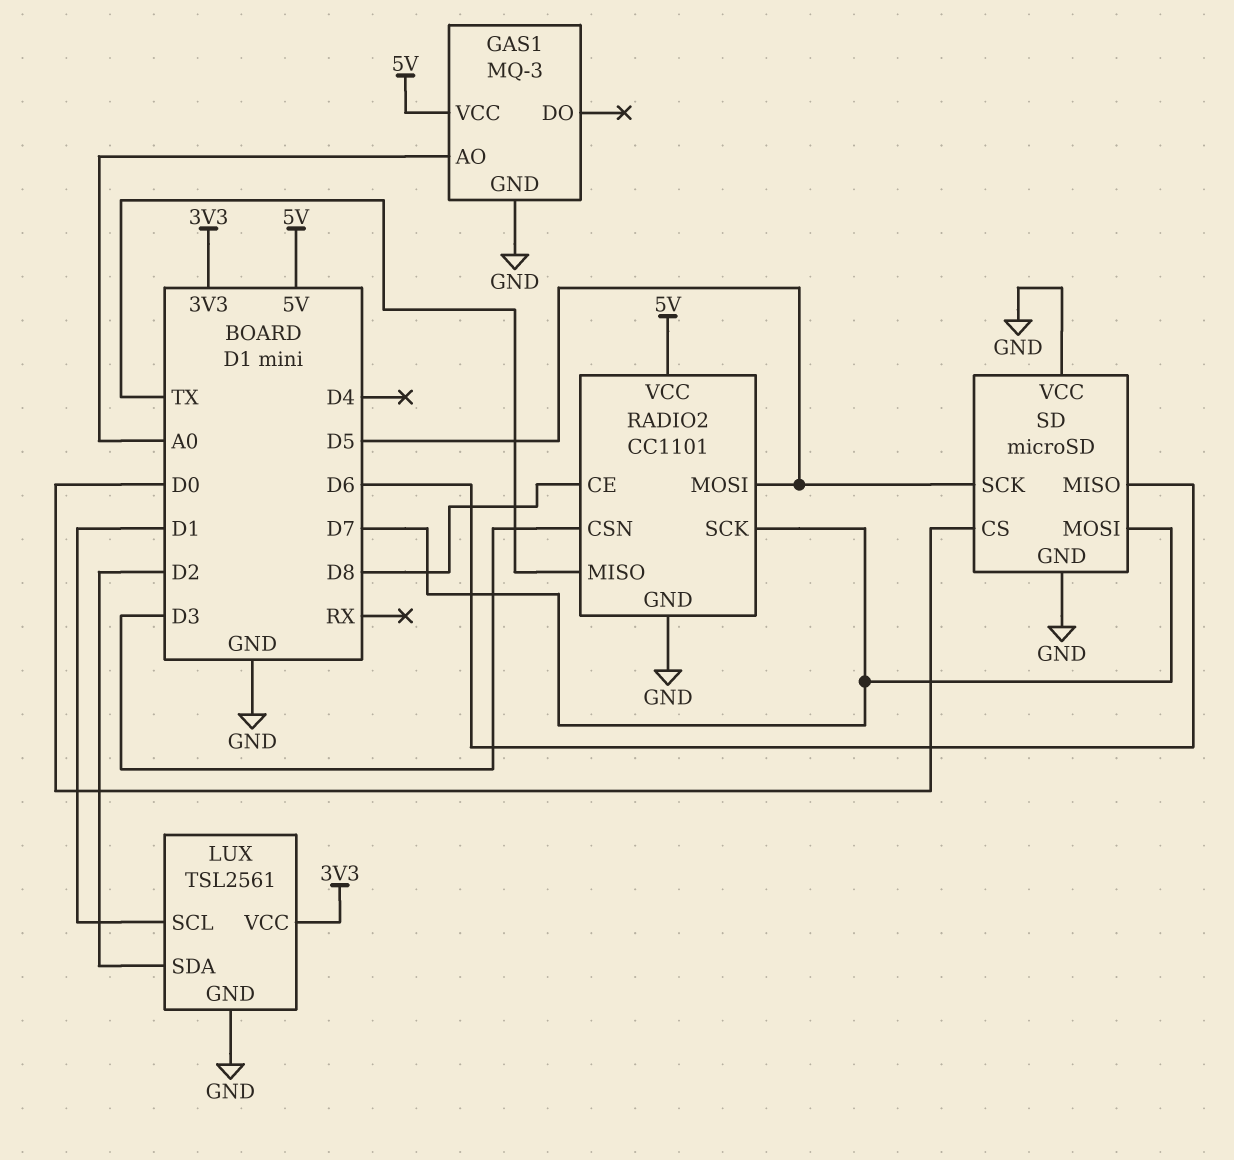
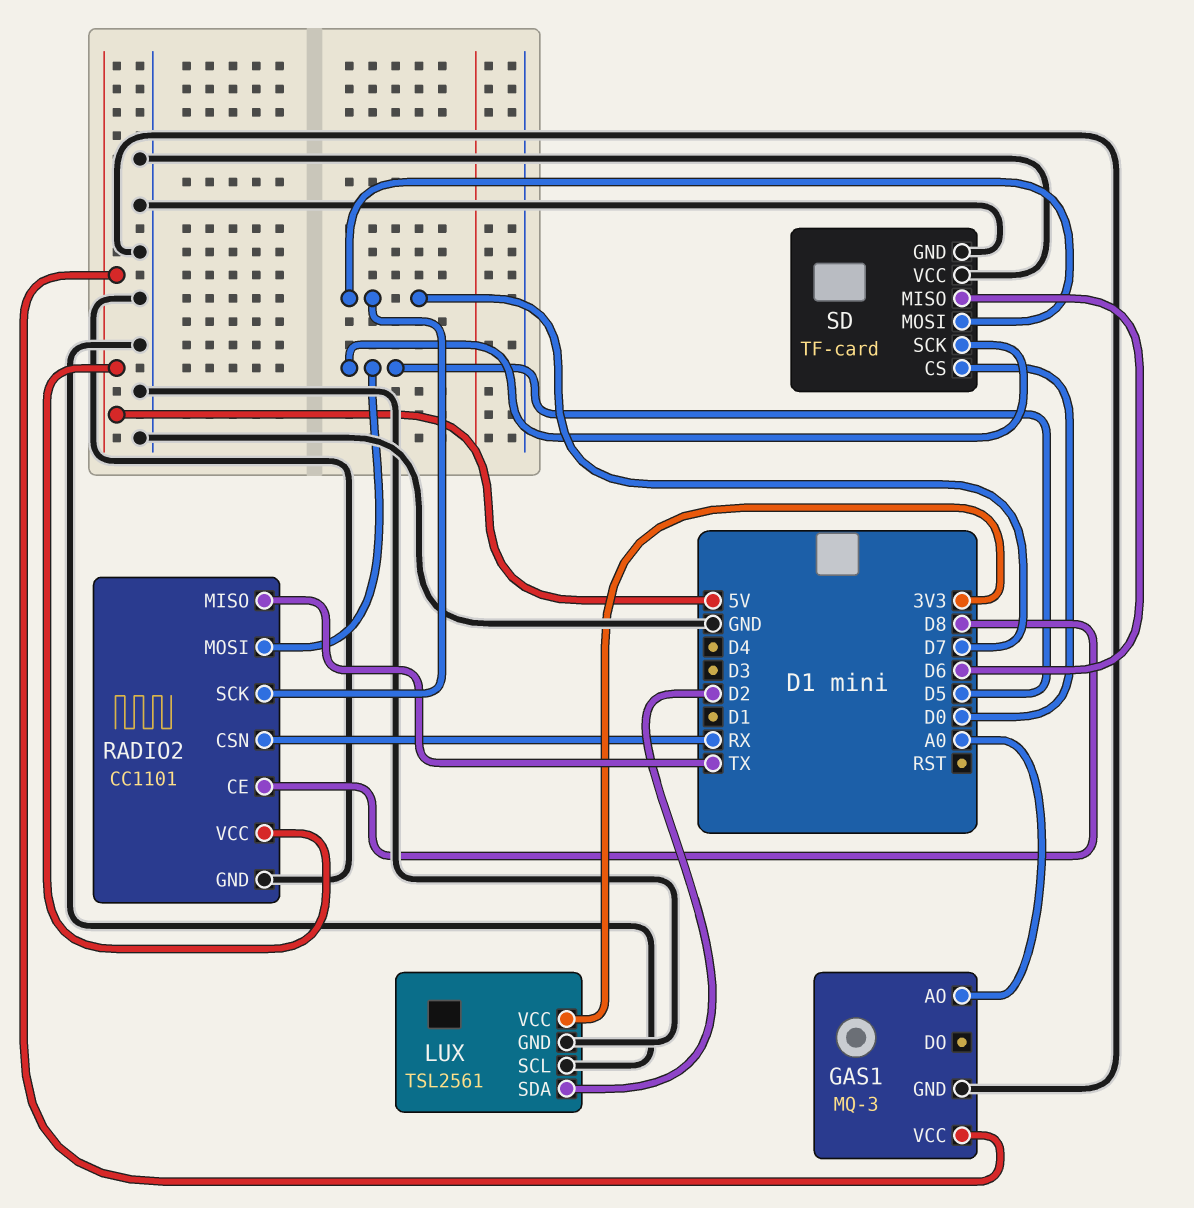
LUX pin SCL: D1 -> GND
RADIO2 pin CSN: D3 -> RX
SD: microSD -> TF-card

